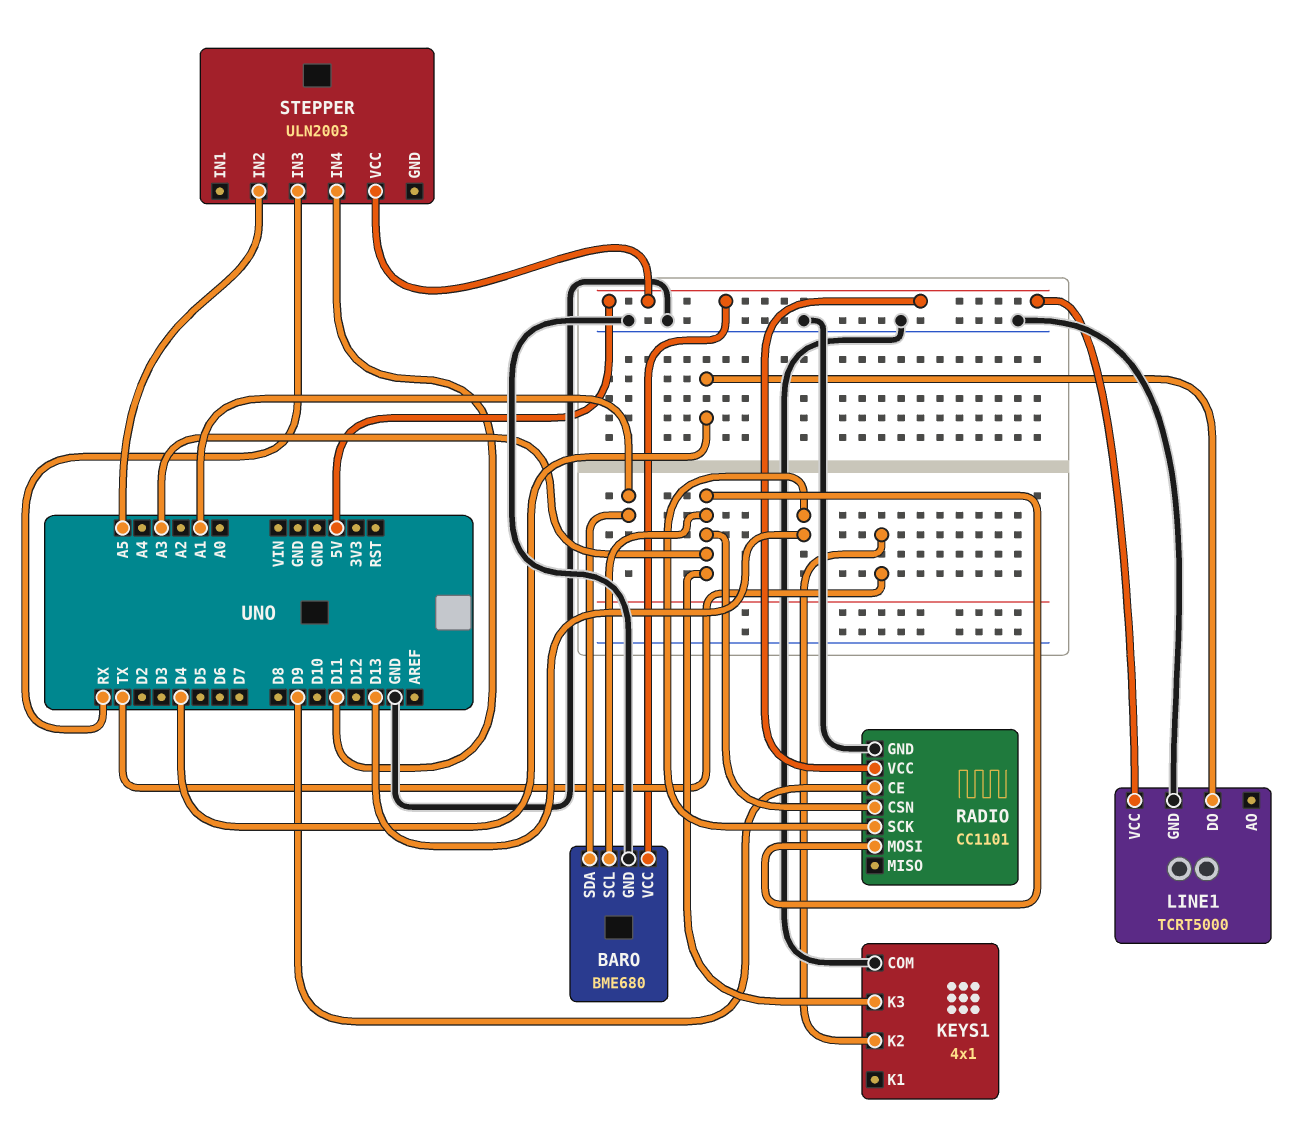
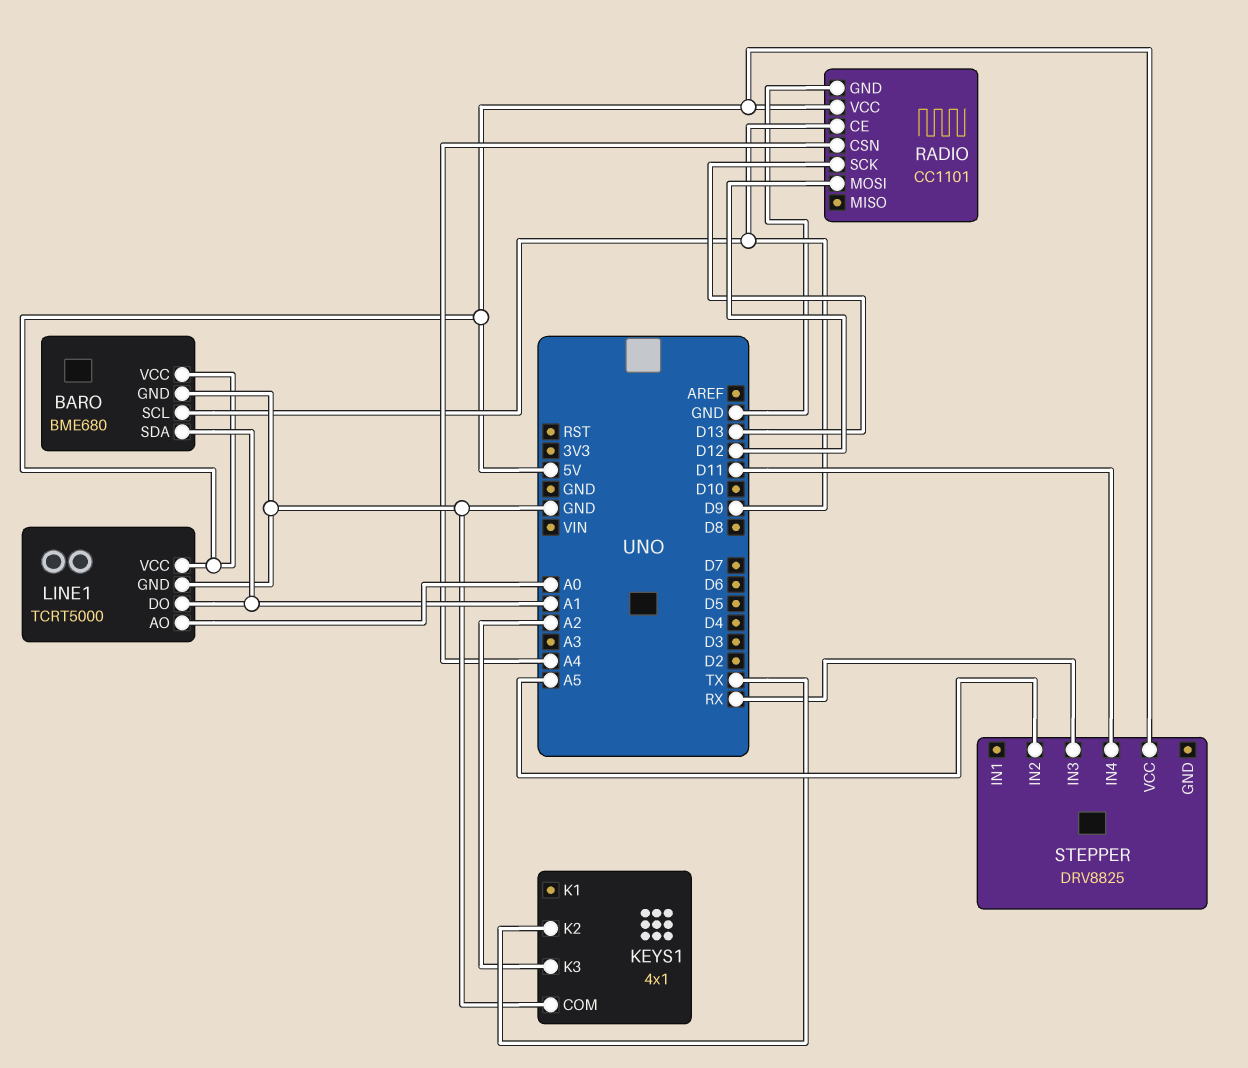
BARO pin SCL: A3 -> D9
KEYS1 pin K3: A3 -> A2
LINE1 pin AO: none -> A0
LINE1 pin DO: D4 -> A1
RADIO pin CSN: A3 -> A4
RADIO pin MOSI: A3 -> D12
STEPPER: ULN2003 -> DRV8825

